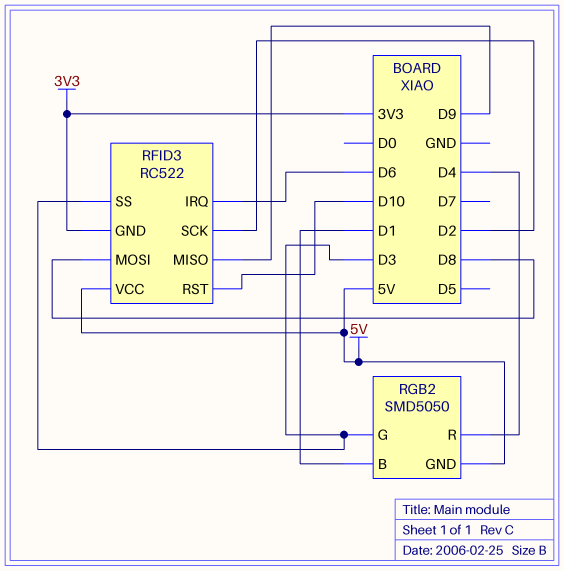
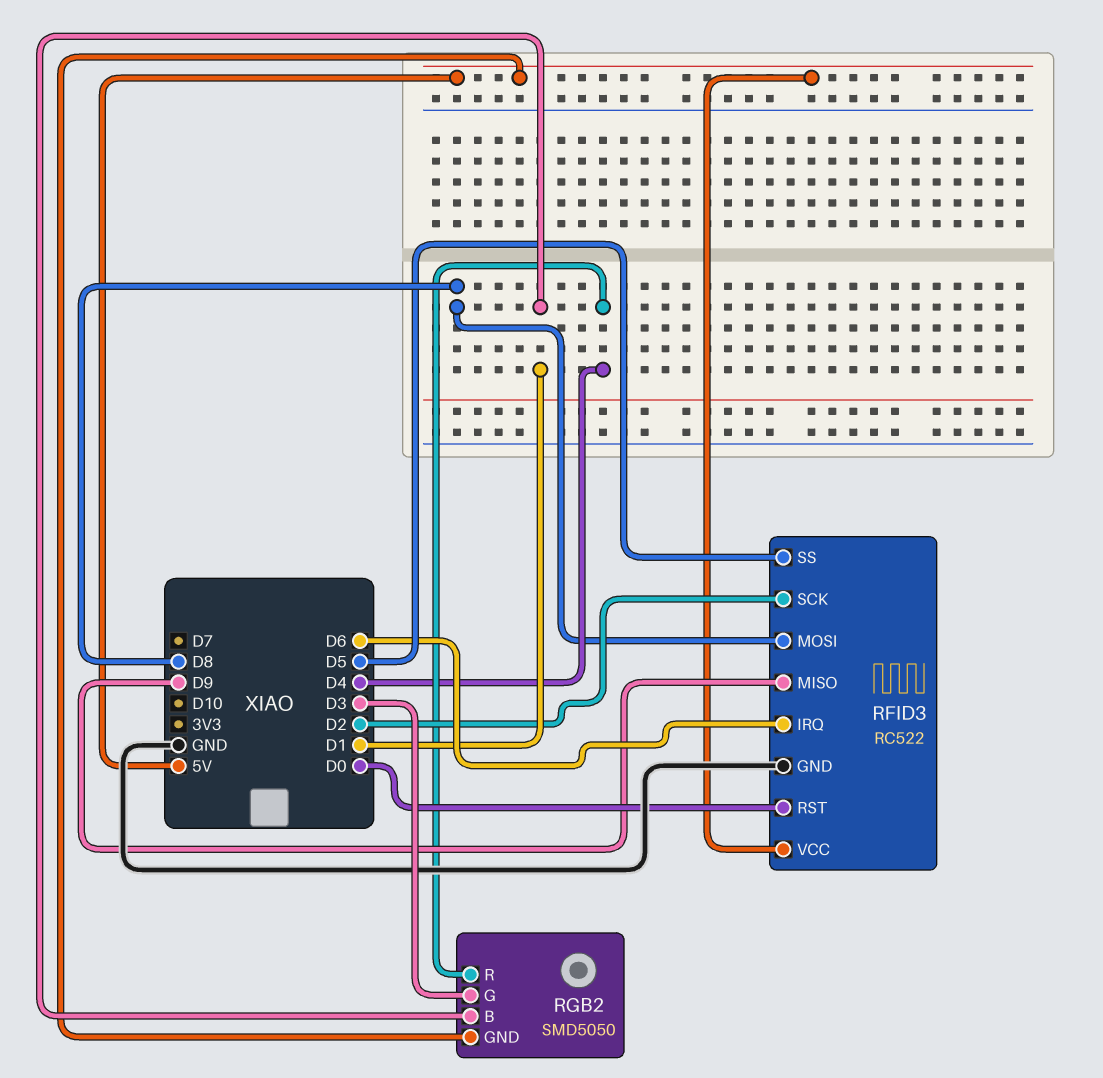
RFID3 pin GND: 3V3 -> GND
RFID3 pin RST: D10 -> D0
RFID3 pin SS: D3 -> D5

